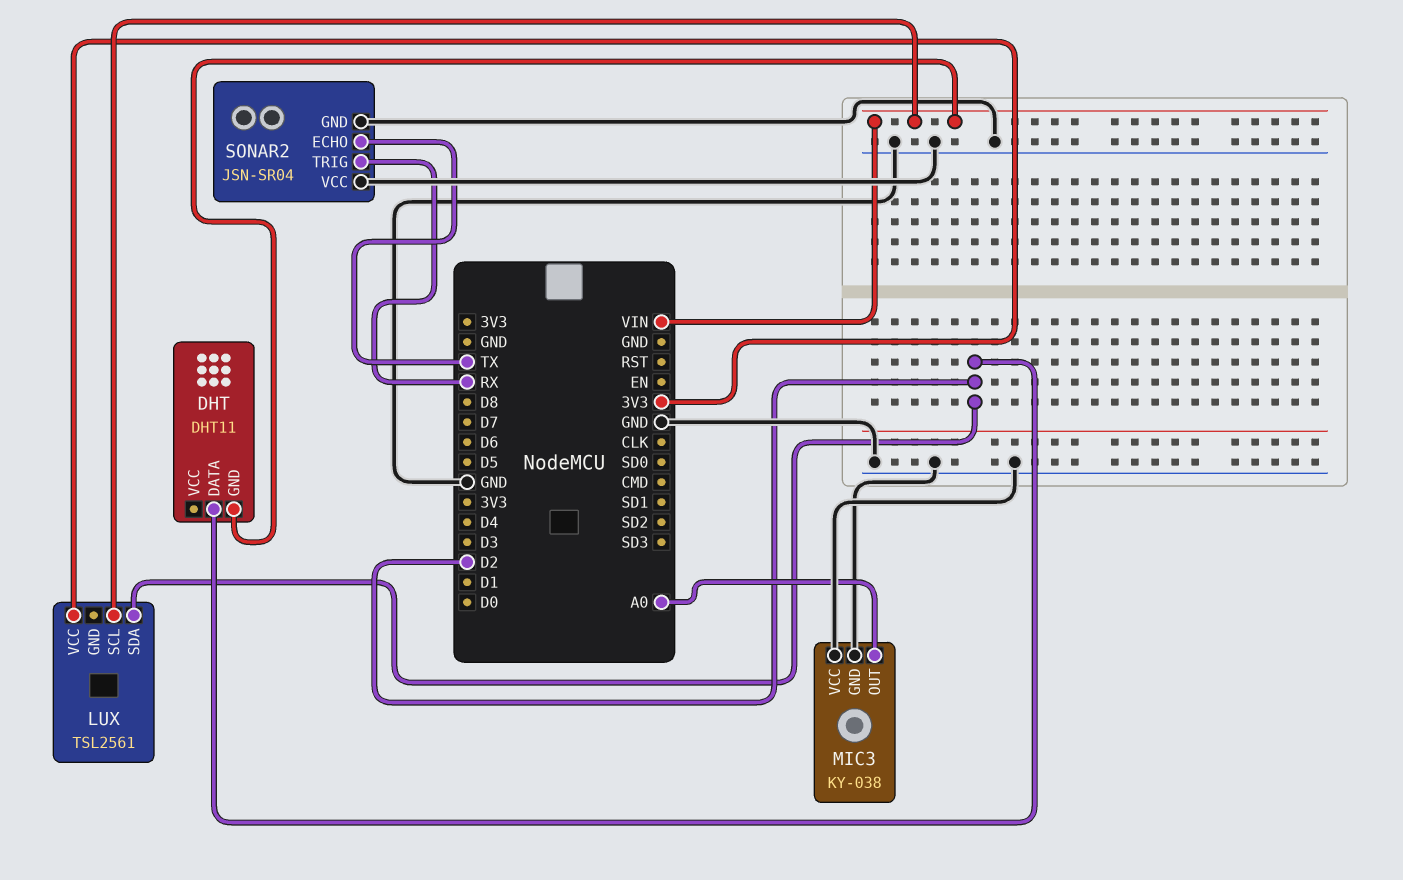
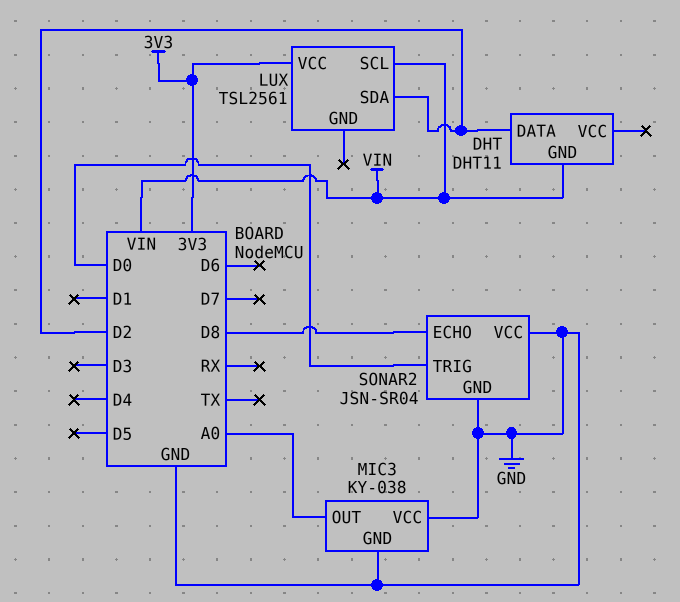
SONAR2 pin ECHO: TX -> D8
SONAR2 pin TRIG: RX -> D0

